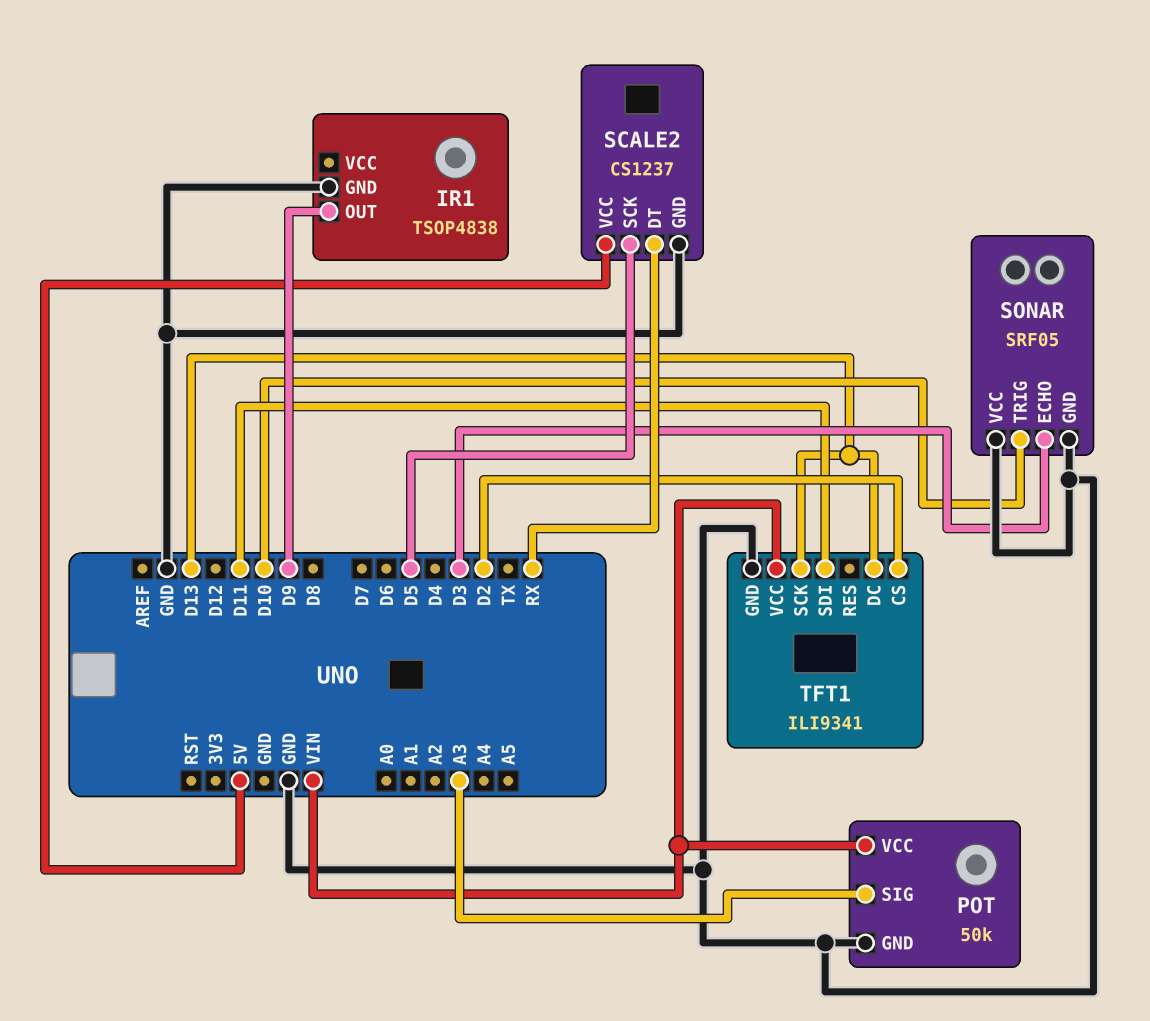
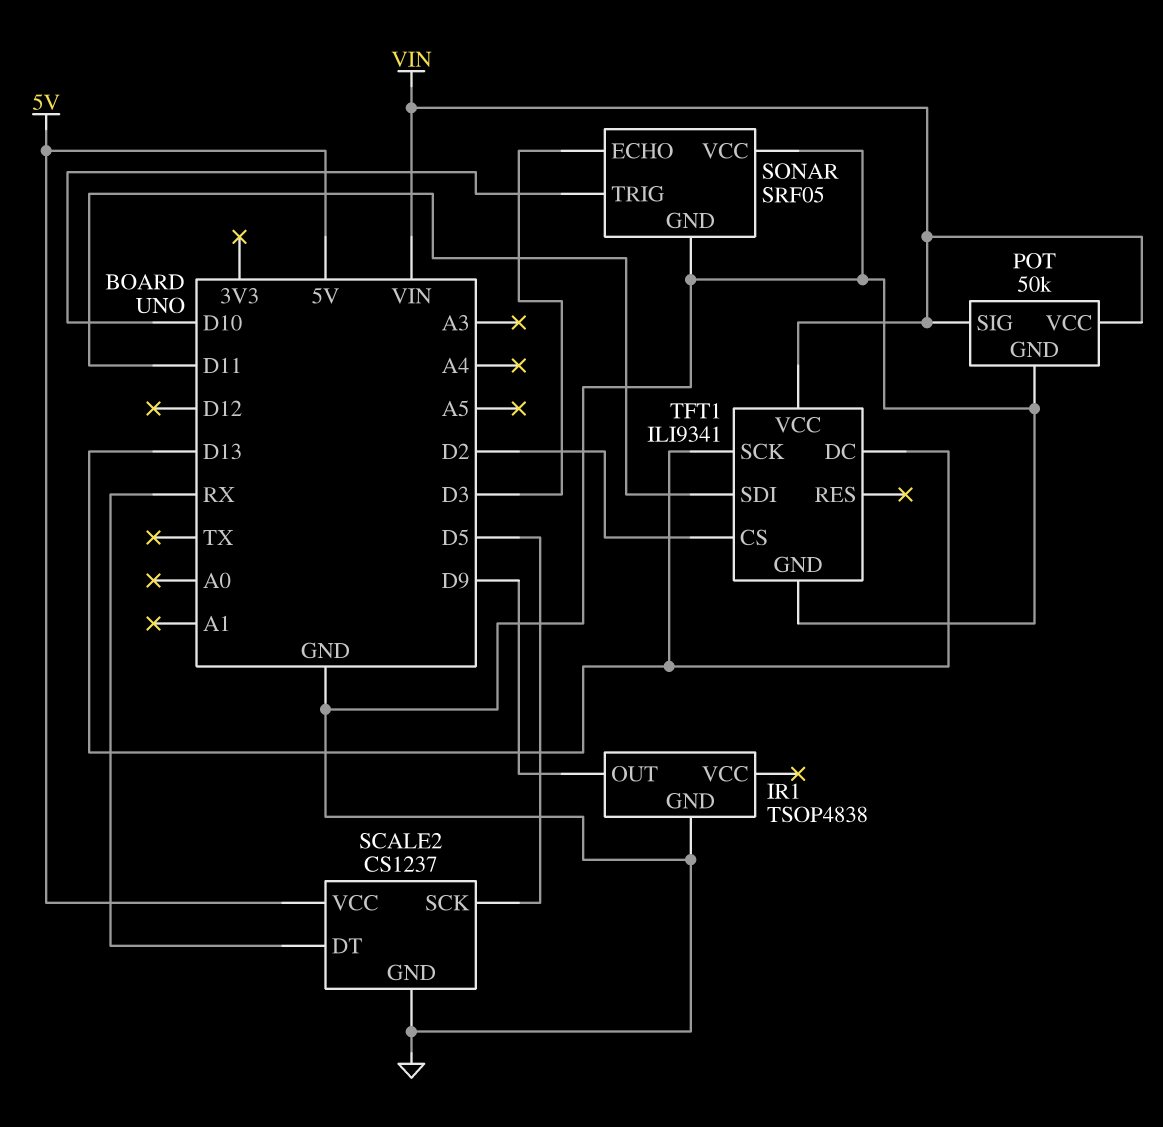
POT pin SIG: A3 -> VIN

